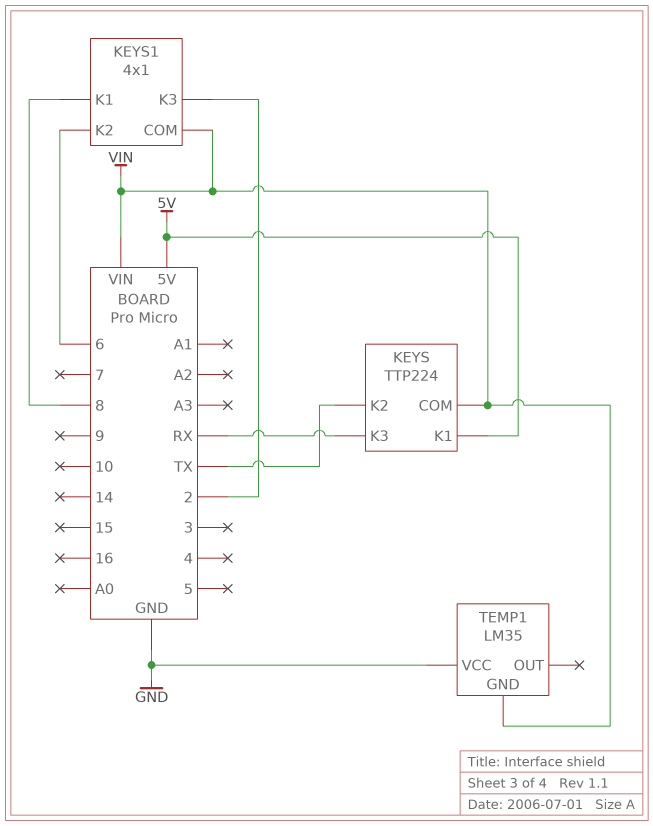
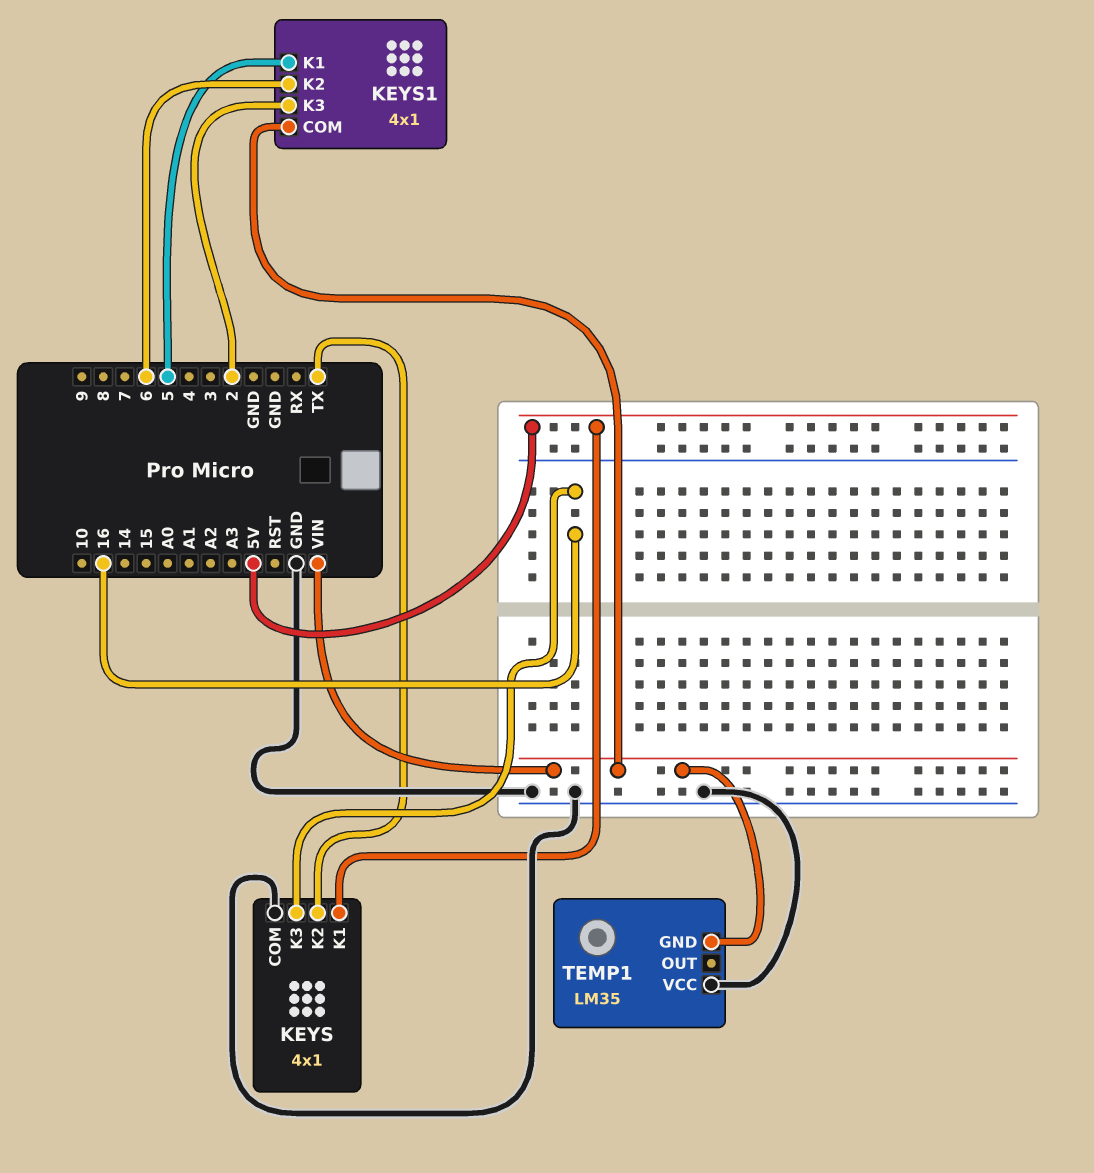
KEYS: TTP224 -> 4x1
KEYS pin COM: VIN -> GND
KEYS pin K3: RX -> 16
KEYS1 pin K1: 8 -> 5

